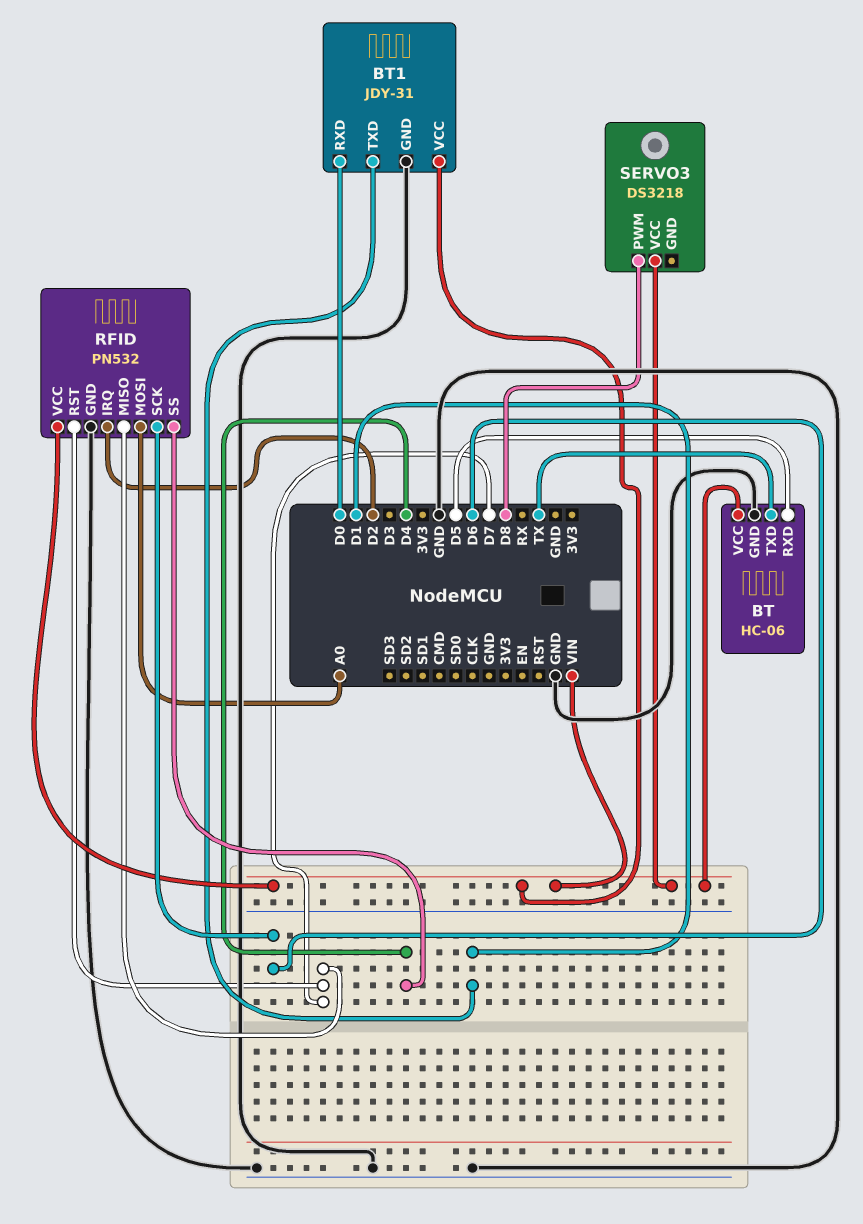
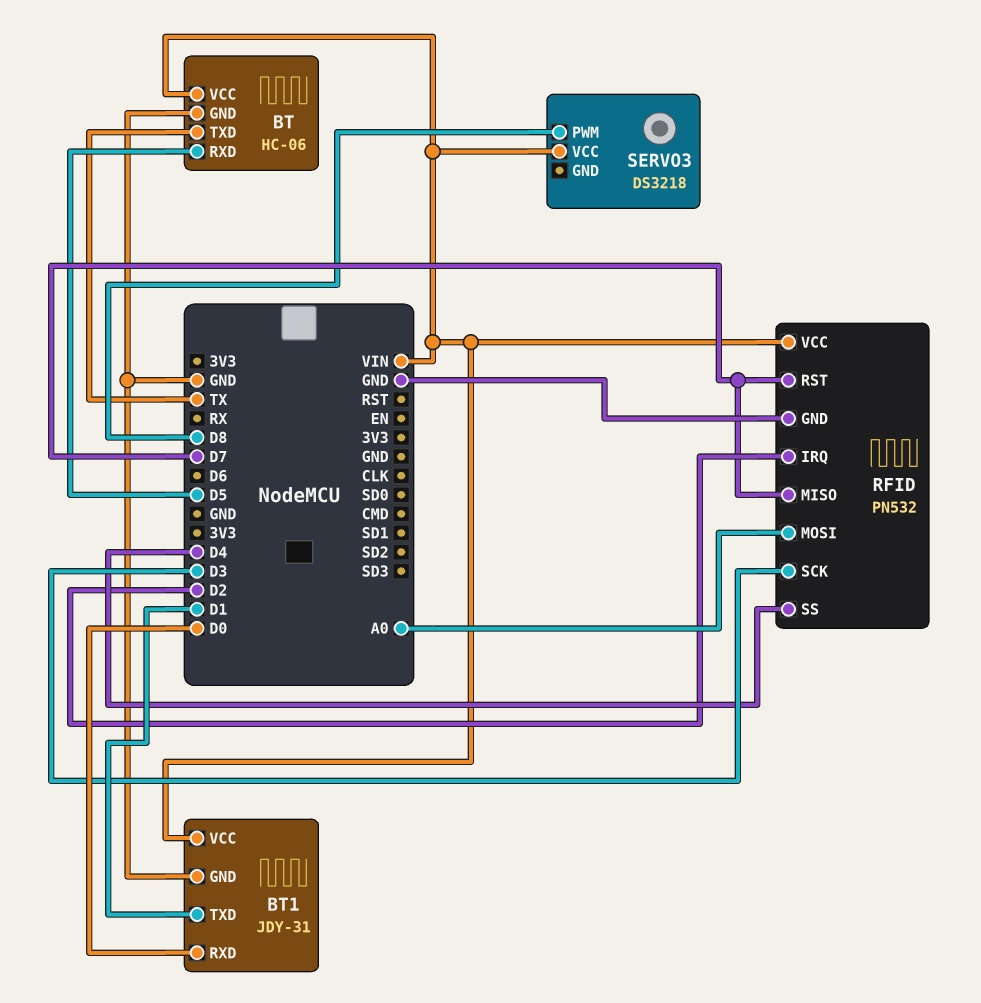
RFID pin SCK: D6 -> D3

